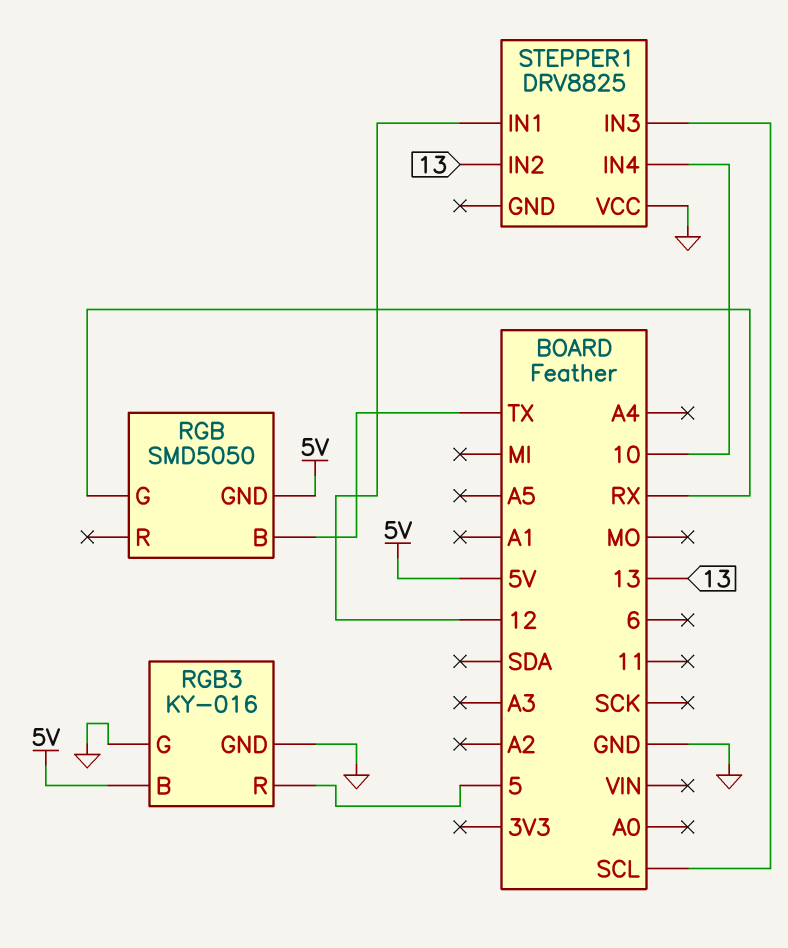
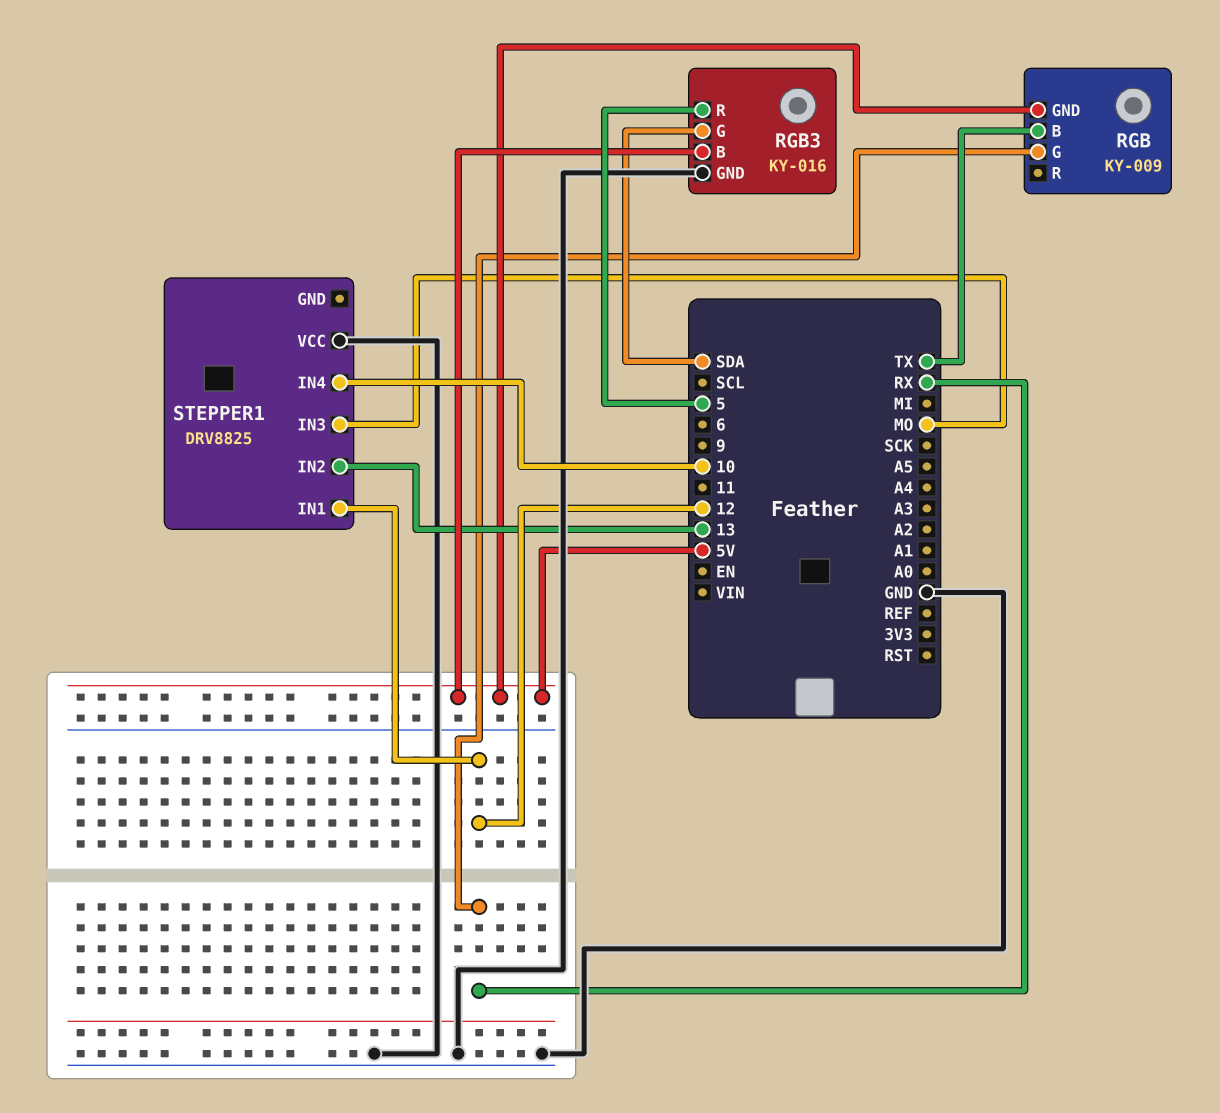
RGB: SMD5050 -> KY-009
RGB3 pin G: GND -> SDA
STEPPER1 pin IN3: SCL -> MO

